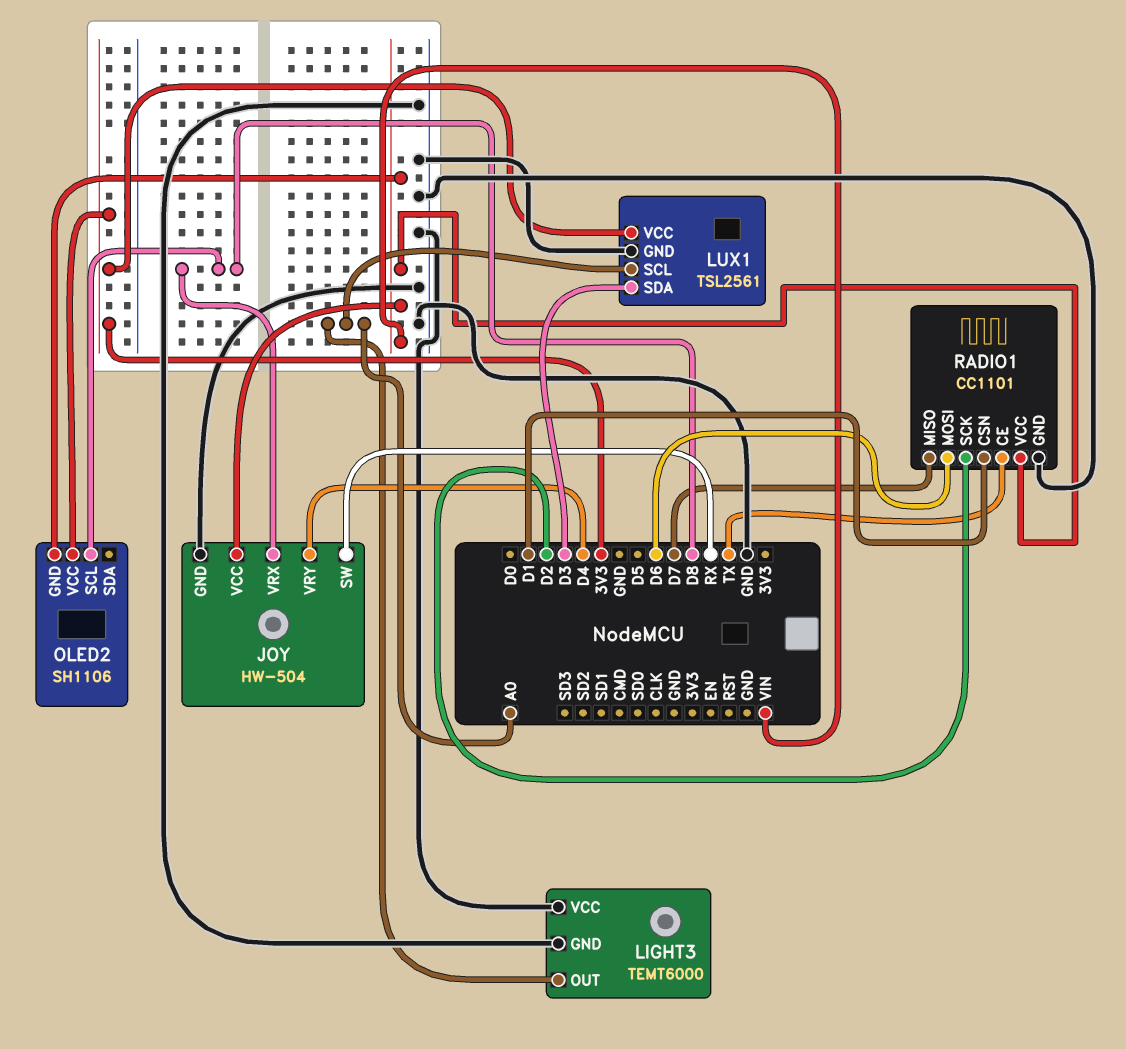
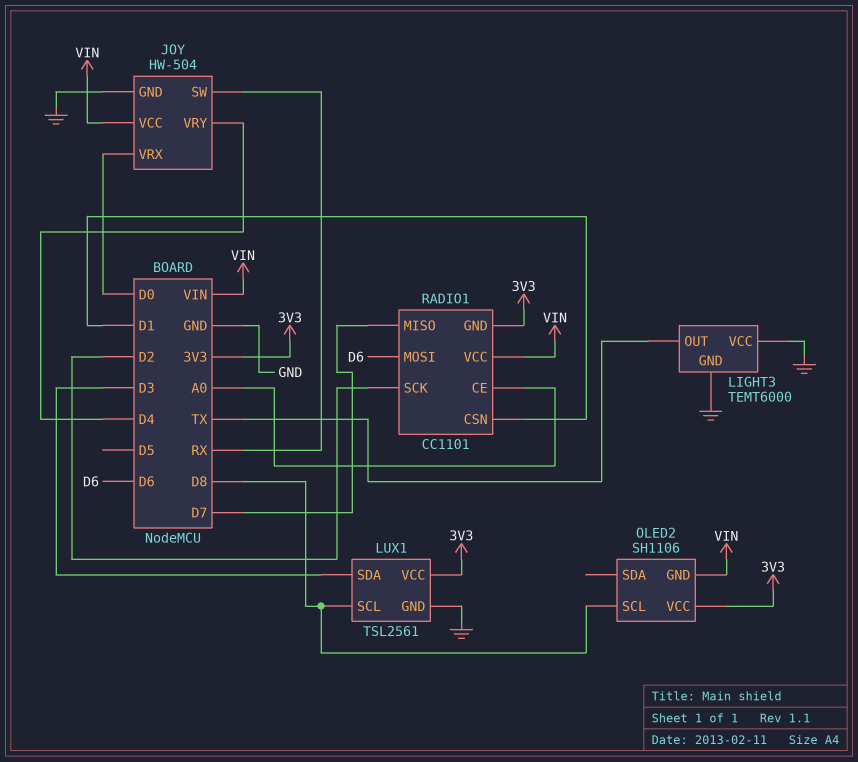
JOY pin VRX: D8 -> D0
LIGHT3 pin OUT: A0 -> TX
LUX1 pin SCL: A0 -> D8
RADIO1 pin CE: TX -> A0
RADIO1 pin GND: GND -> 3V3

